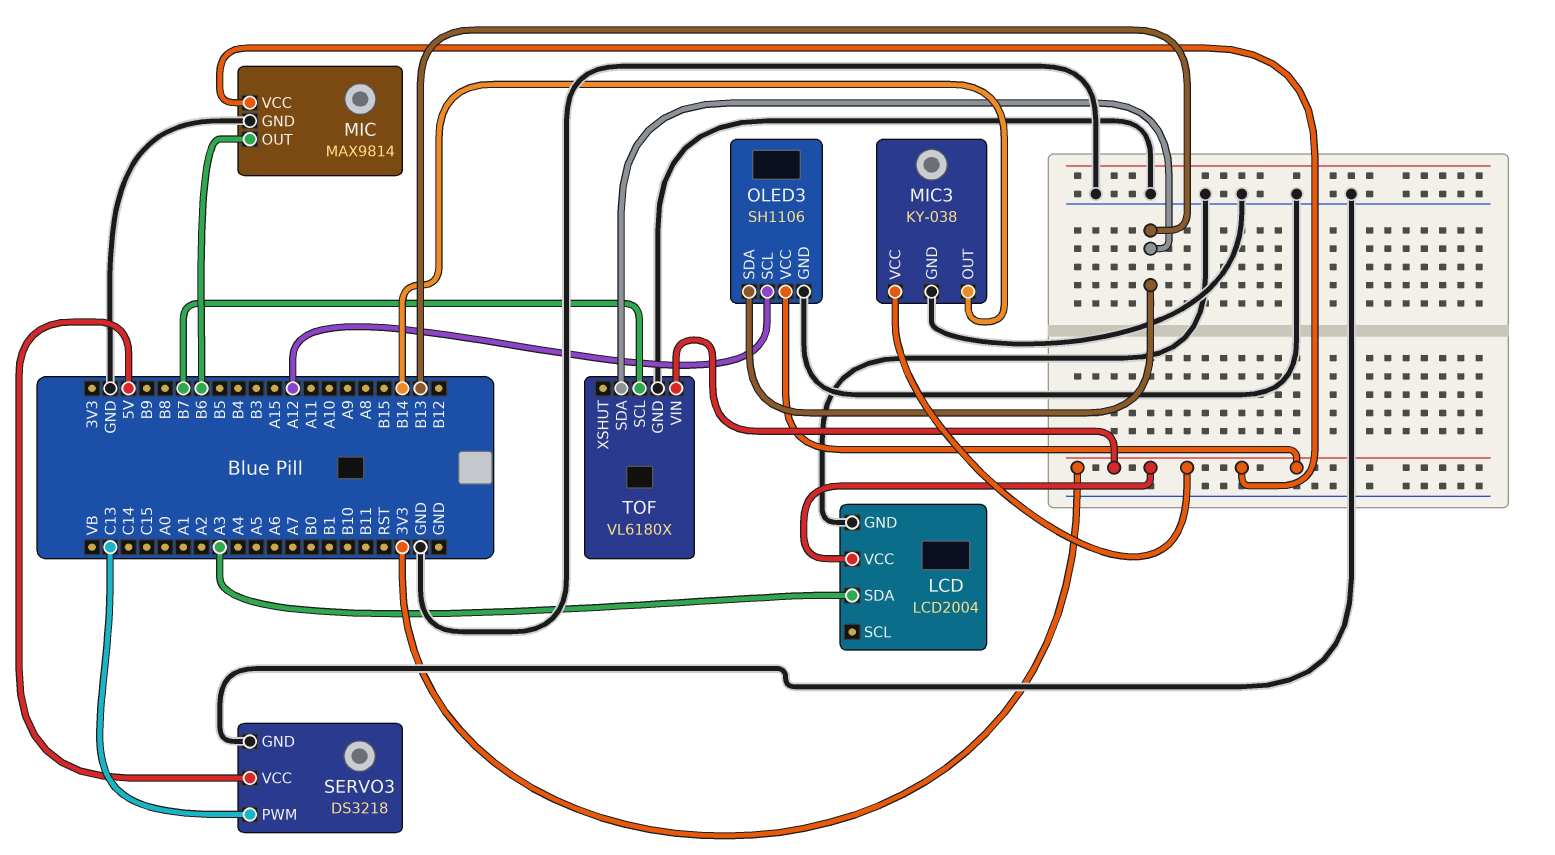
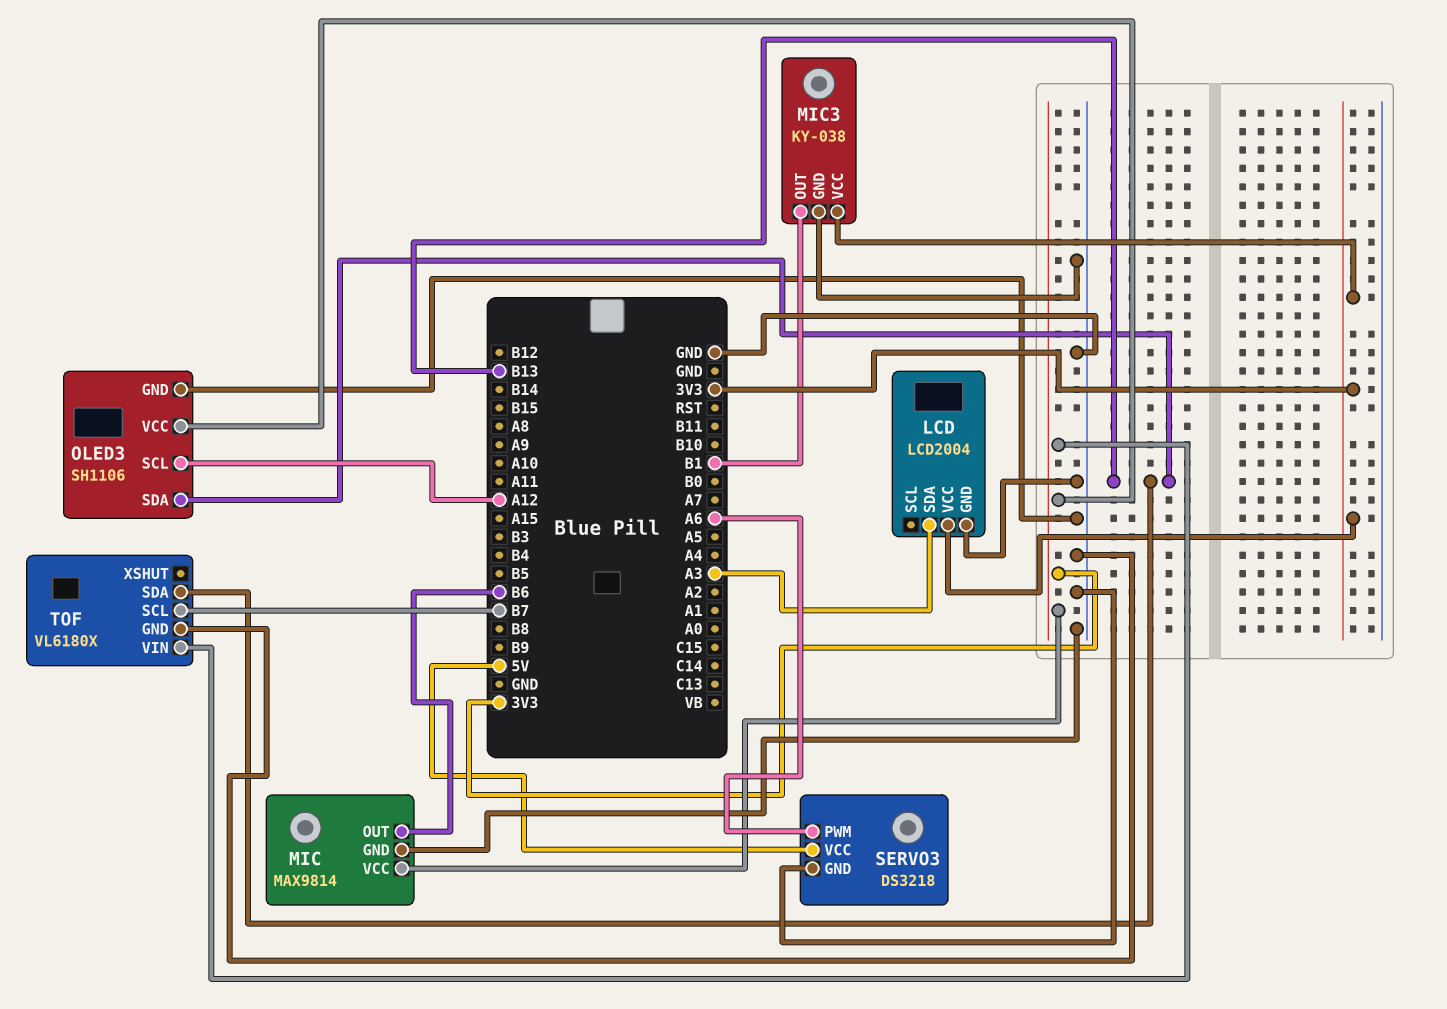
MIC3 pin OUT: B14 -> B1
SERVO3 pin PWM: C13 -> A6

